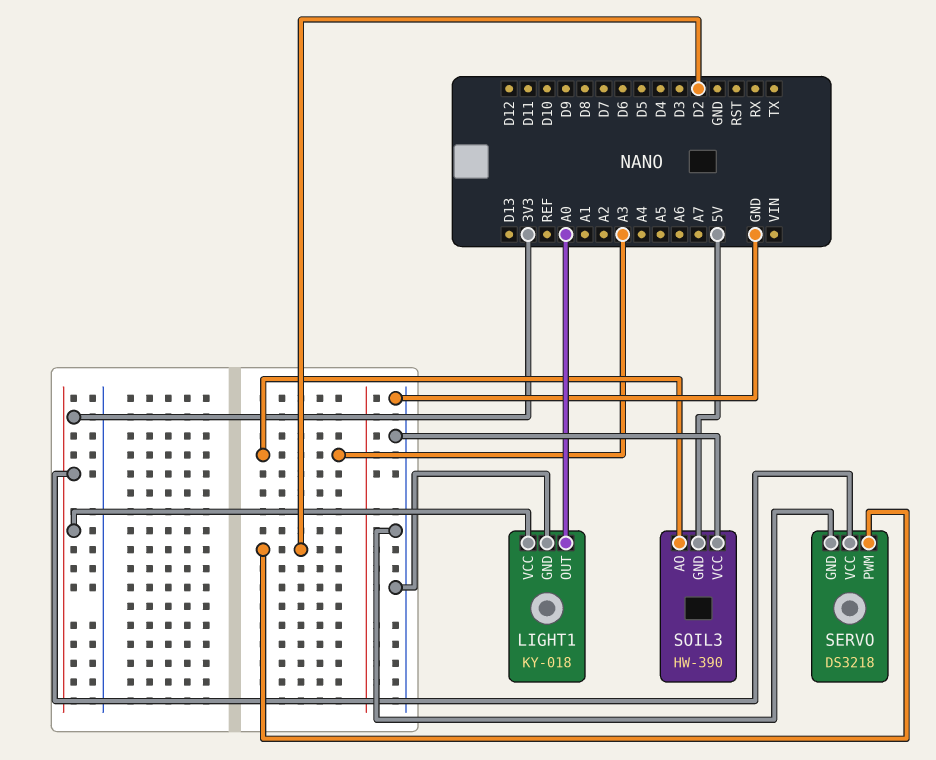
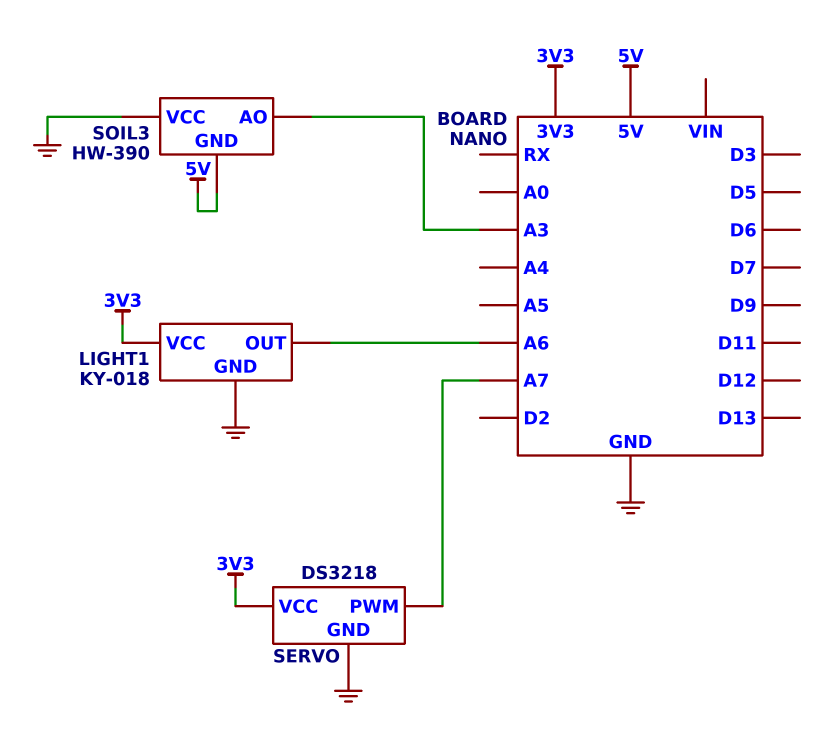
LIGHT1 pin OUT: A0 -> A6
SERVO pin PWM: D2 -> A7

